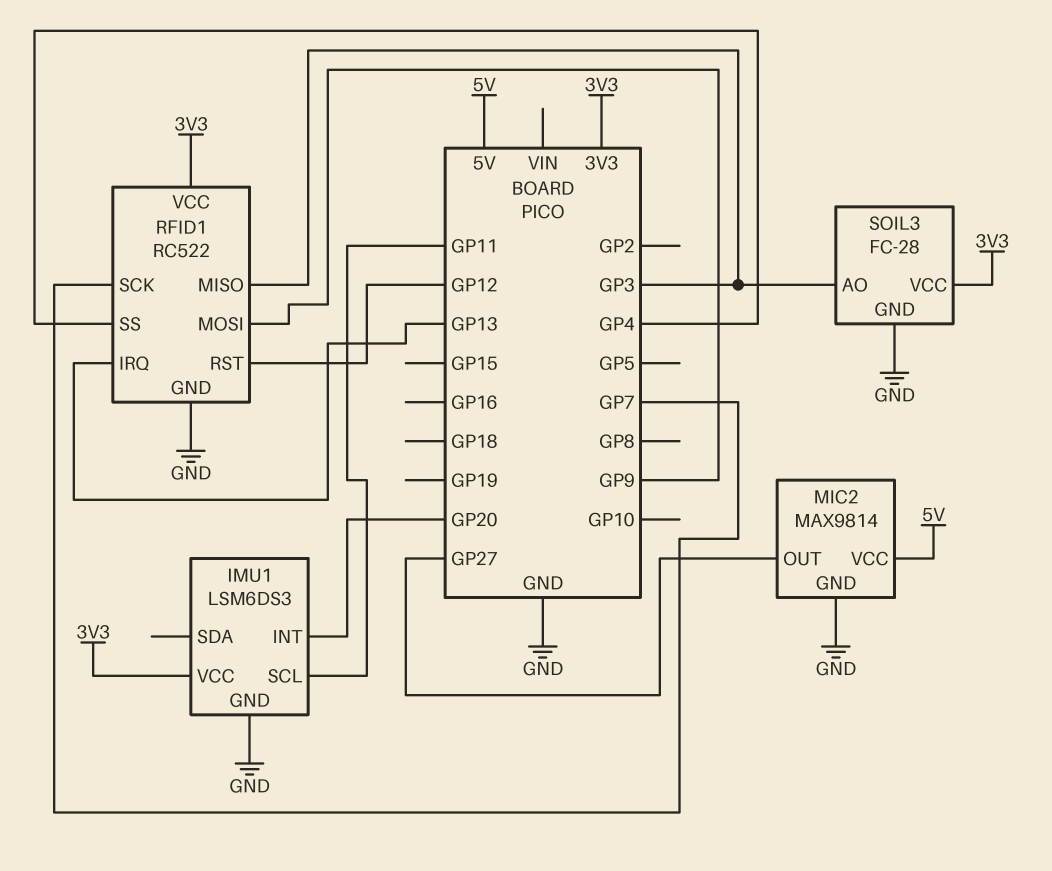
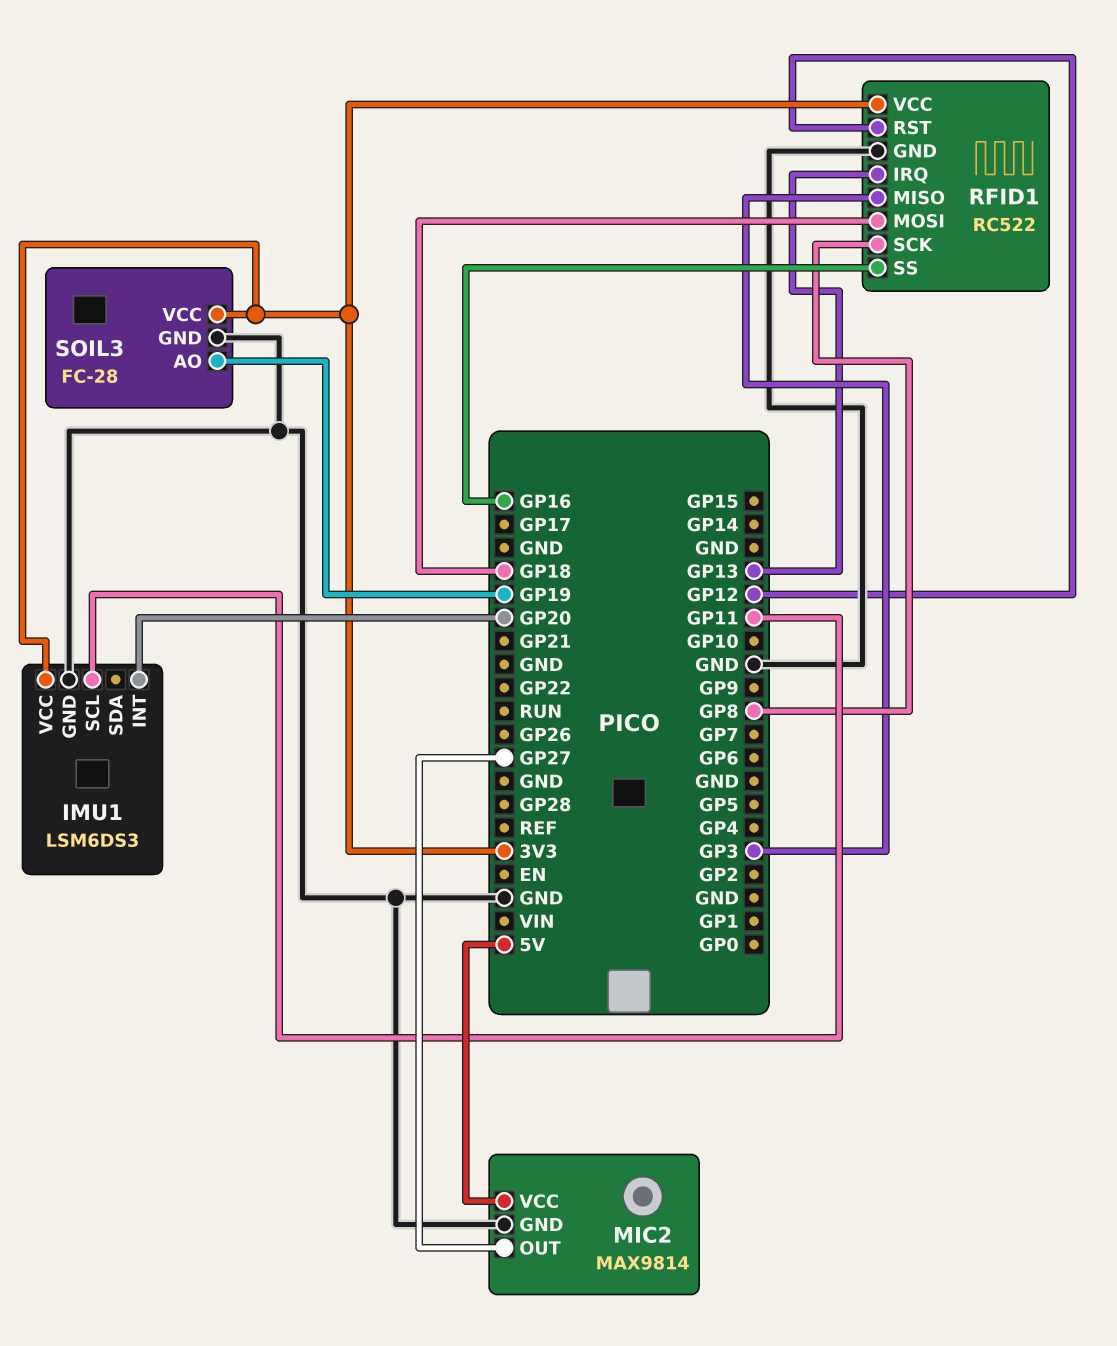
RFID1 pin MOSI: GP9 -> GP18
RFID1 pin SCK: GP7 -> GP8
RFID1 pin SS: GP4 -> GP16
SOIL3 pin AO: GP3 -> GP19

